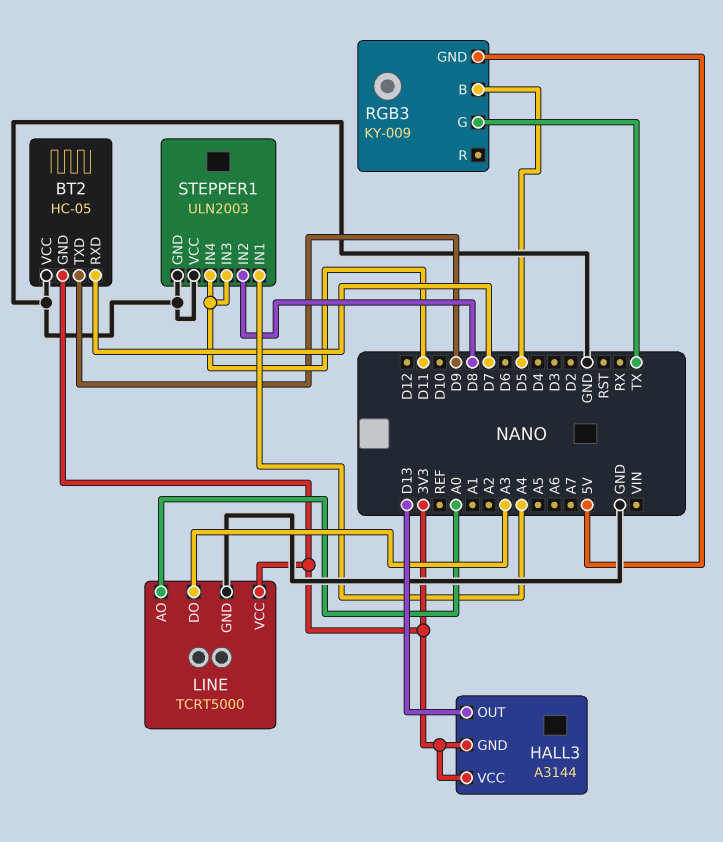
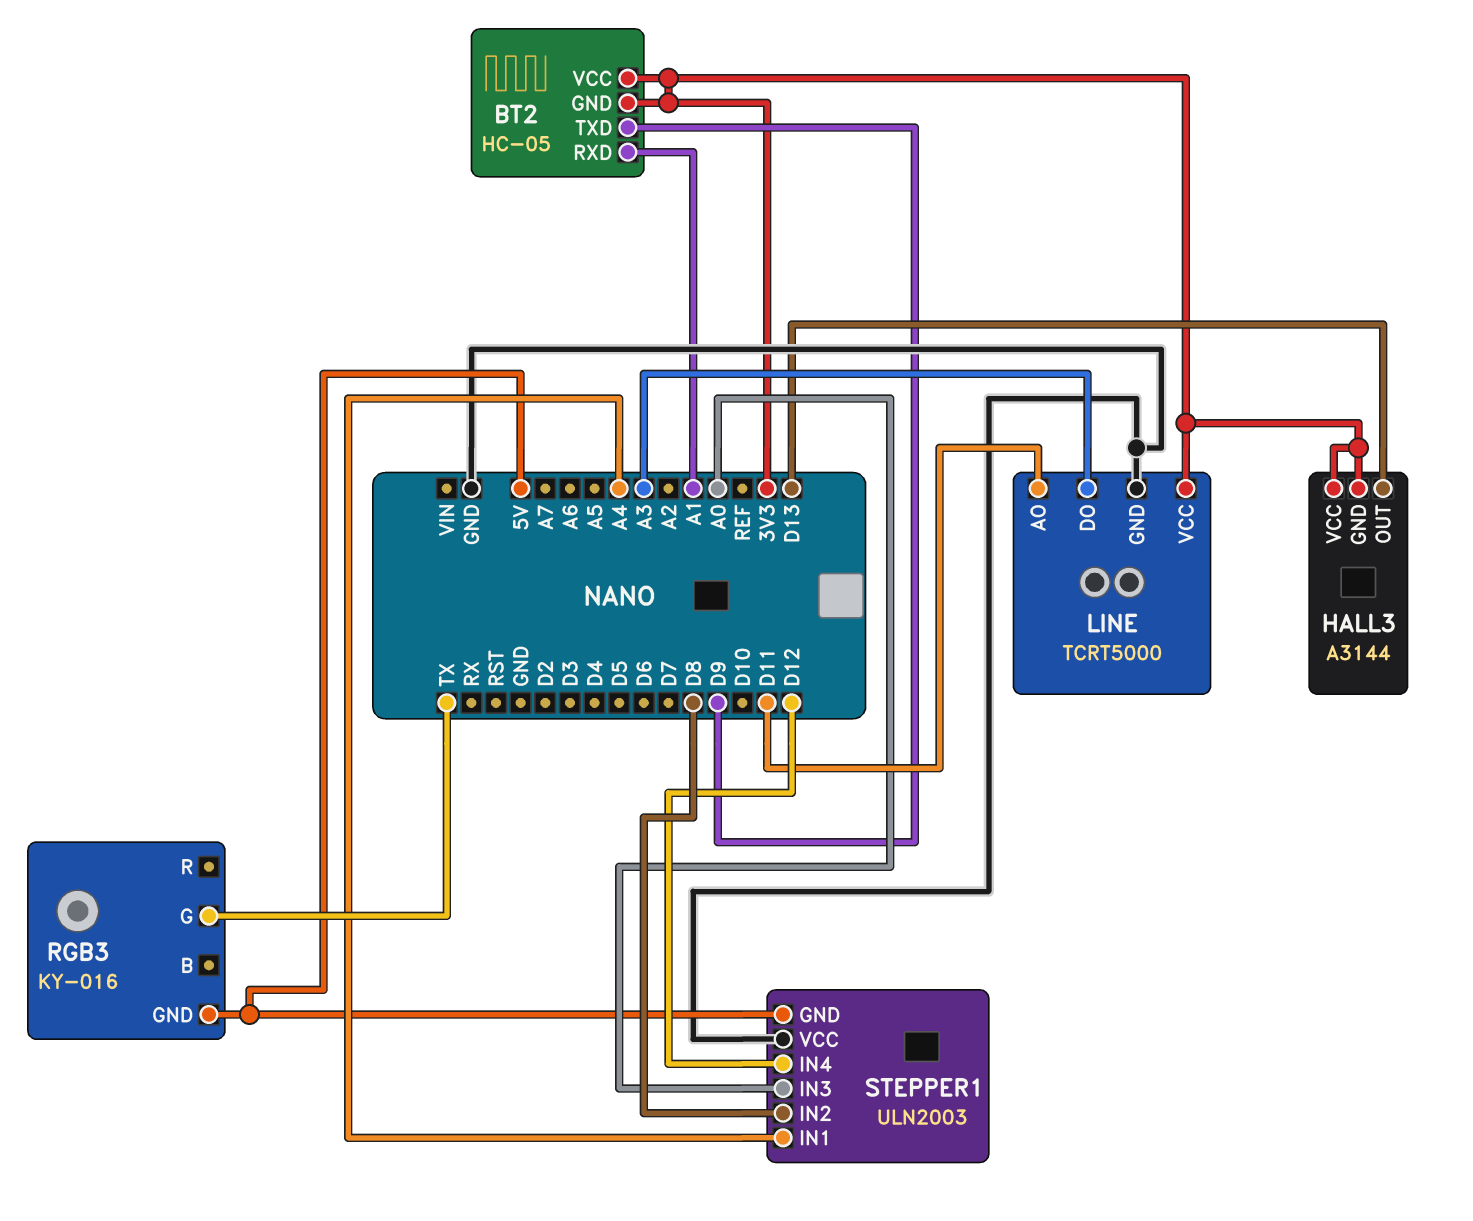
BT2 pin RXD: D7 -> A1
BT2 pin VCC: GND -> 3V3
LINE pin AO: A0 -> D11
RGB3: KY-009 -> KY-016
RGB3 pin B: D5 -> none
STEPPER1 pin GND: GND -> 5V
STEPPER1 pin IN3: D11 -> A0
STEPPER1 pin IN4: D11 -> D12

